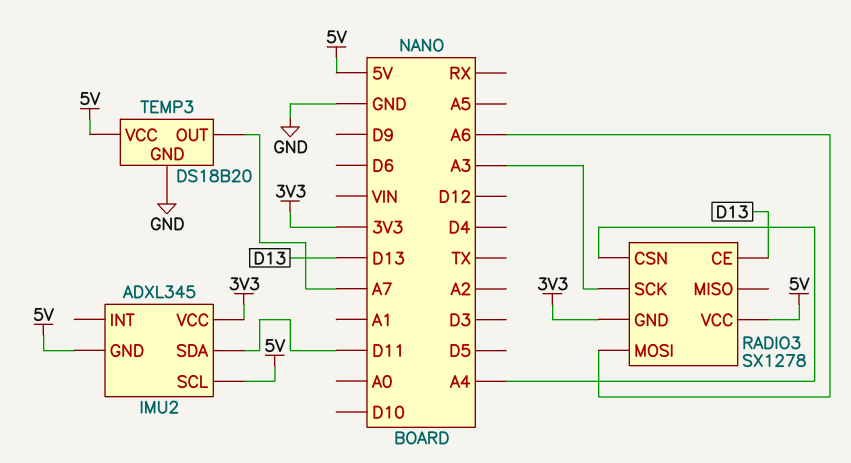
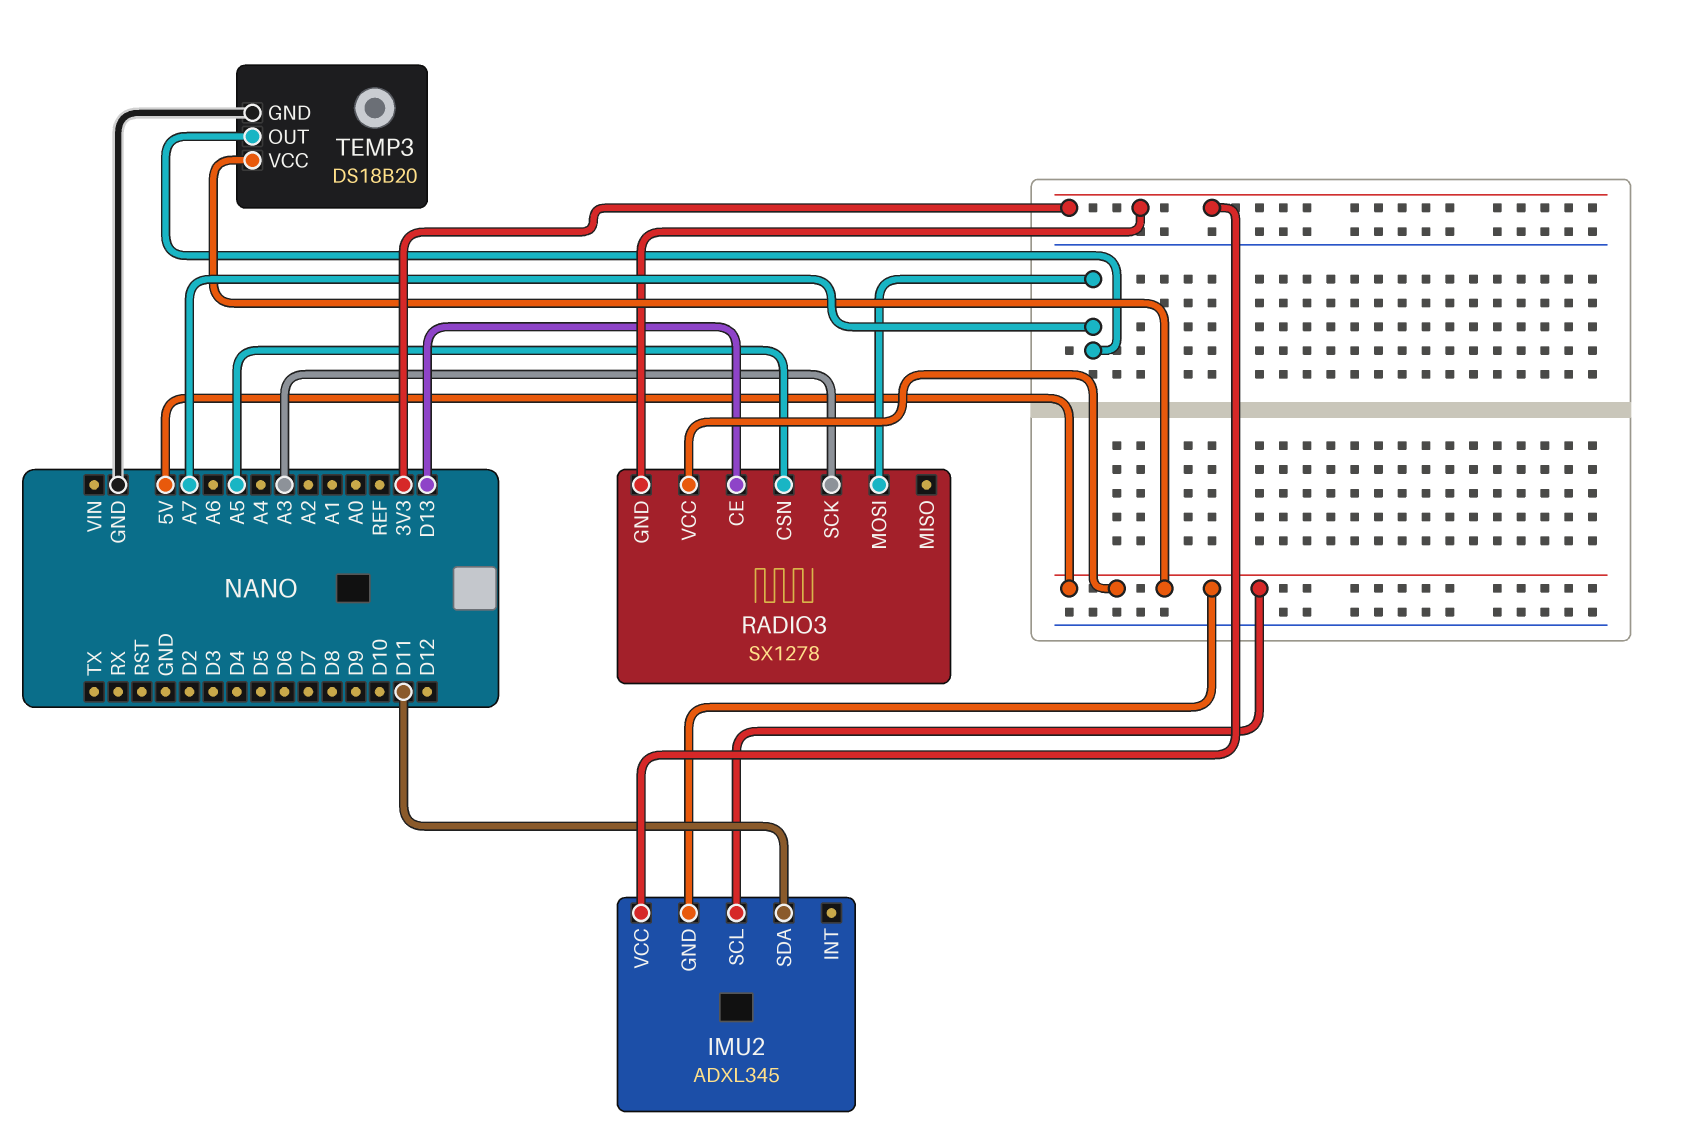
RADIO3 pin CSN: A4 -> A5
RADIO3 pin MOSI: A6 -> A7

